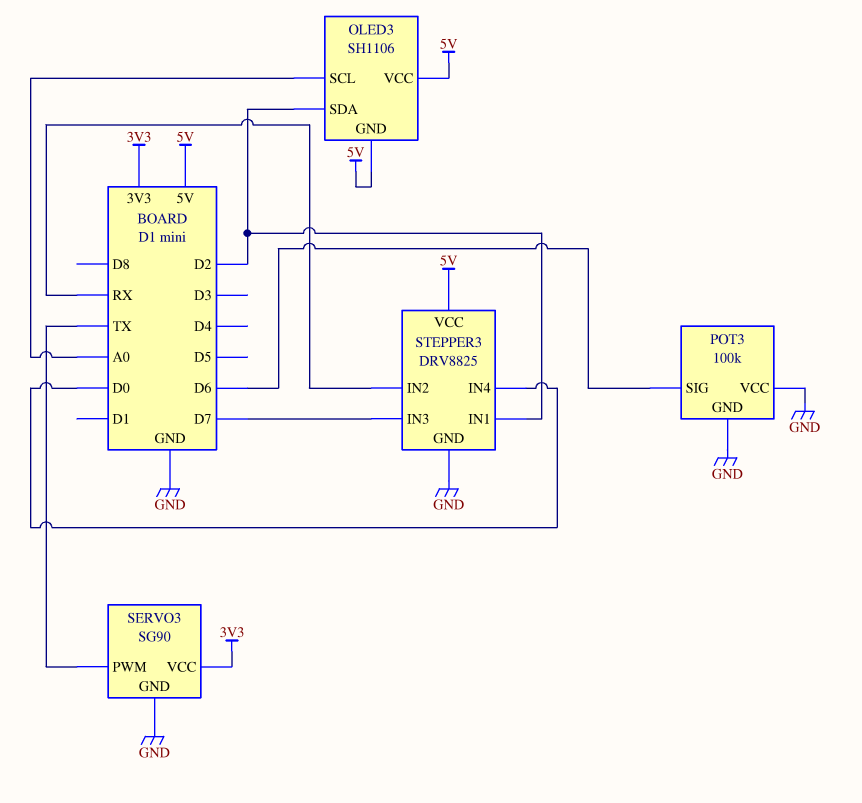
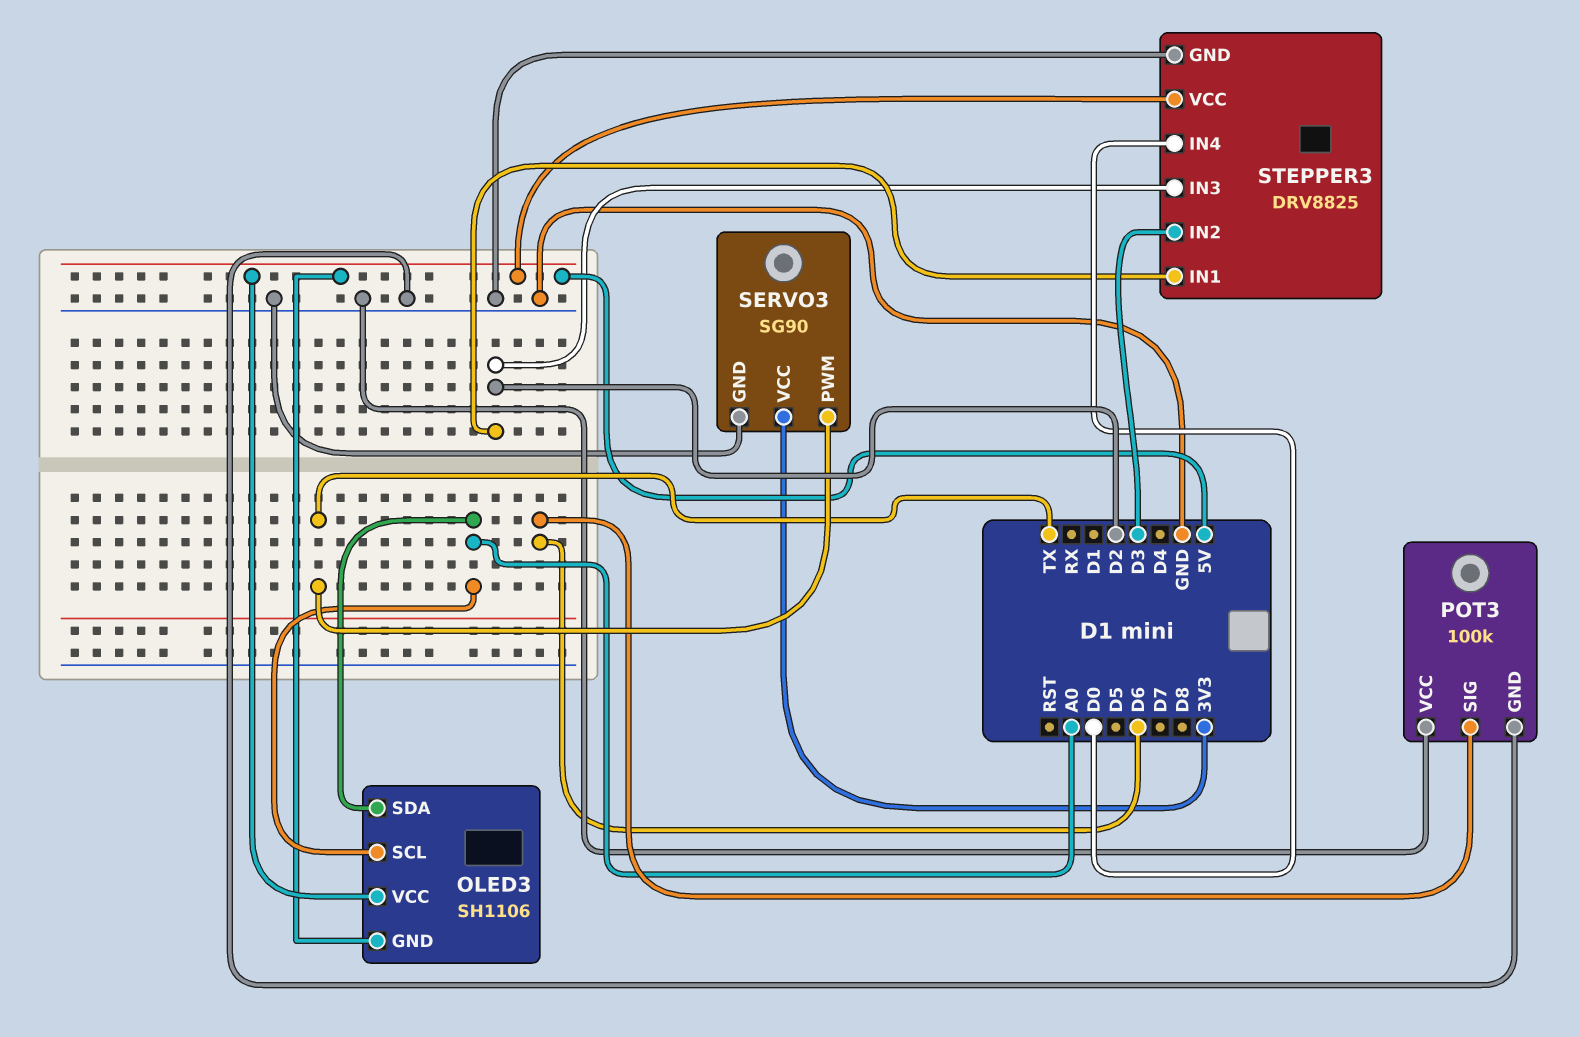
OLED3 pin SDA: D2 -> A0
STEPPER3 pin IN2: RX -> D3
STEPPER3 pin IN3: D7 -> D2

